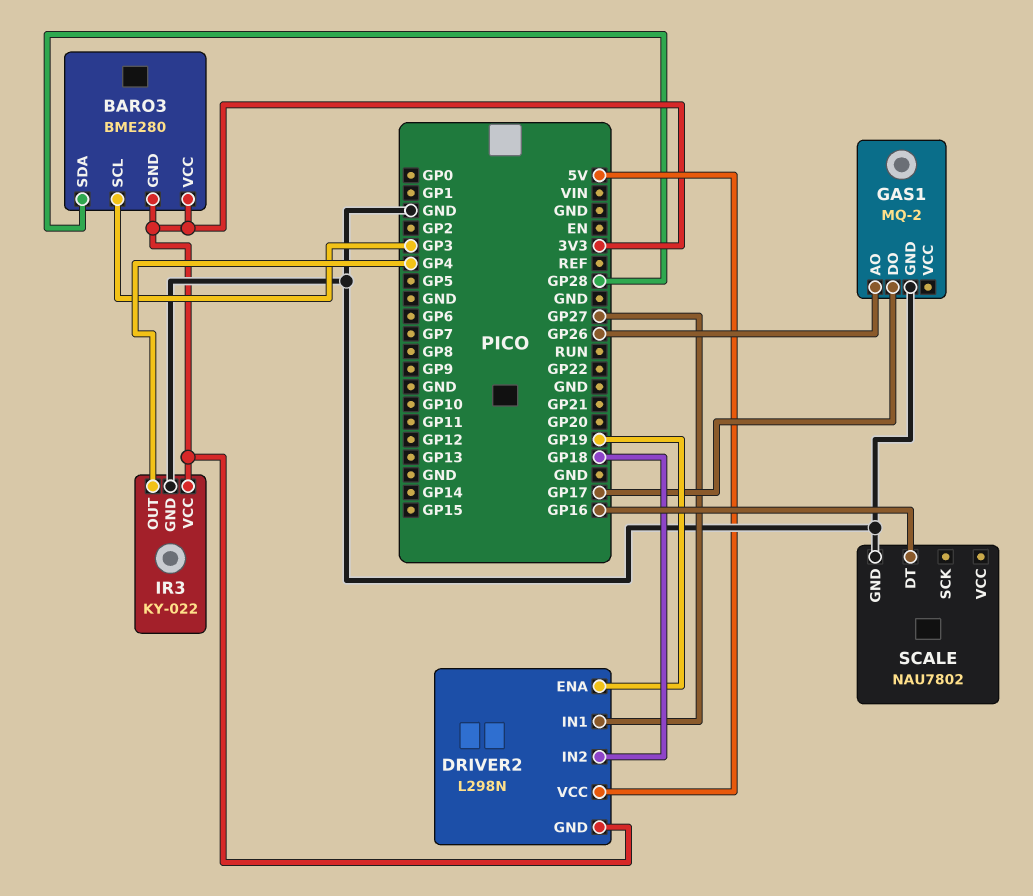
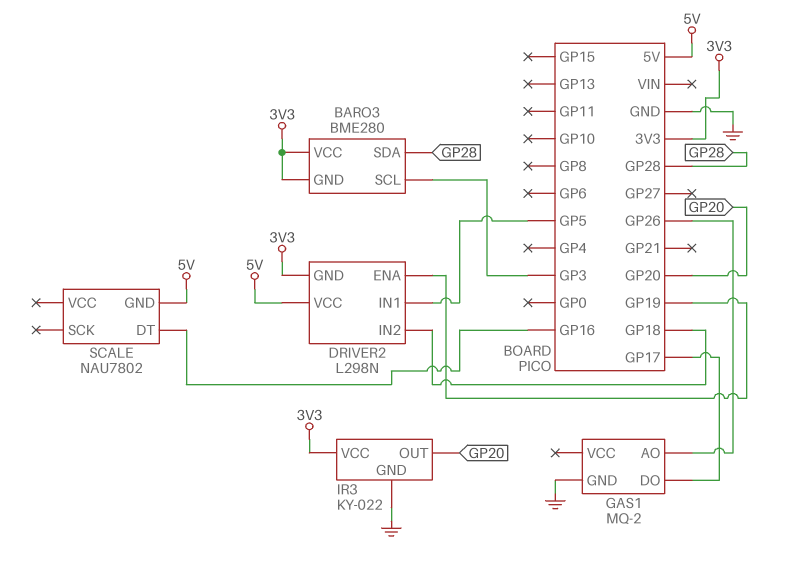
DRIVER2 pin IN1: GP27 -> GP5
IR3 pin OUT: GP4 -> GP20
SCALE pin GND: GND -> 5V

